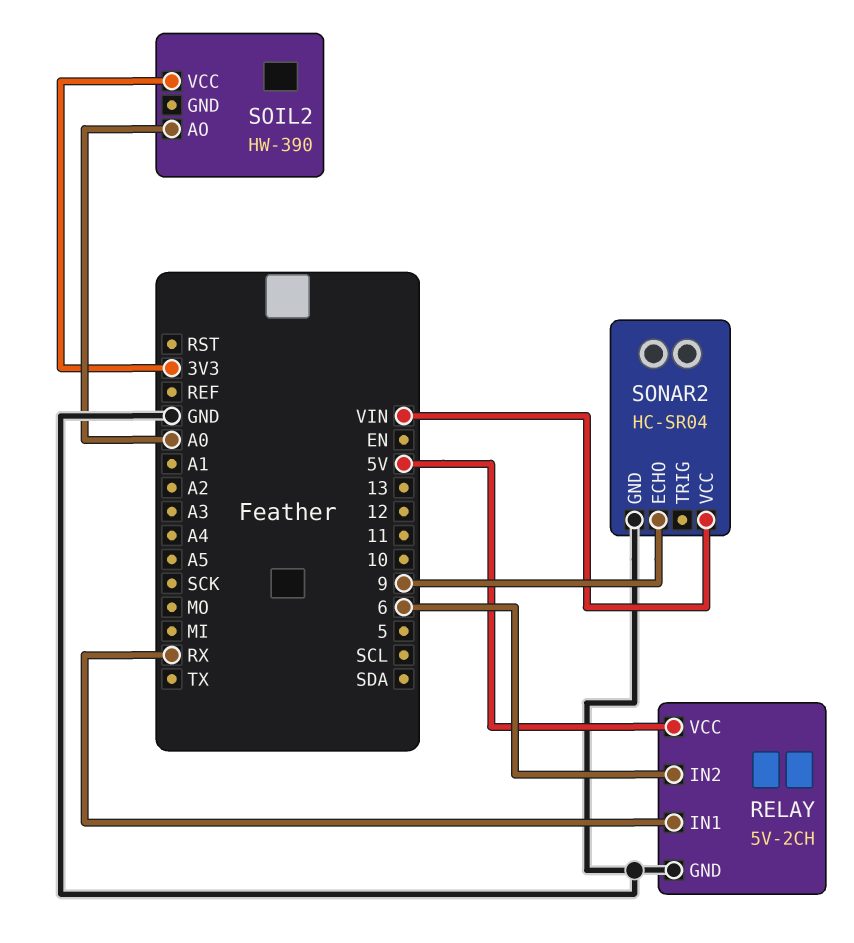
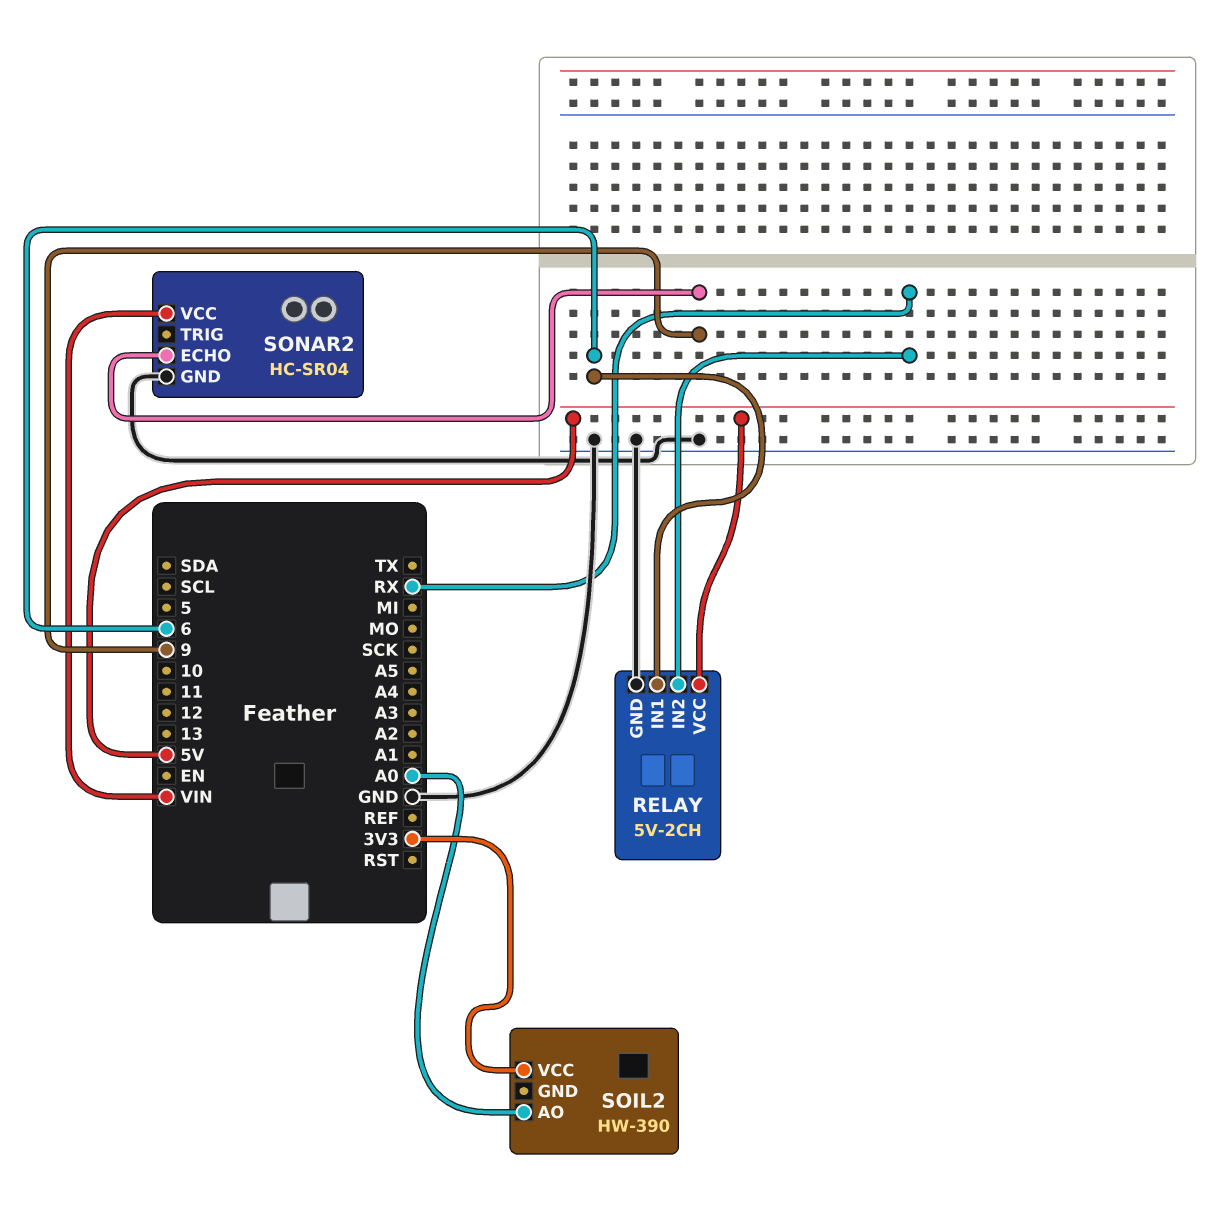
RELAY pin IN1: RX -> 6
RELAY pin IN2: 6 -> RX

